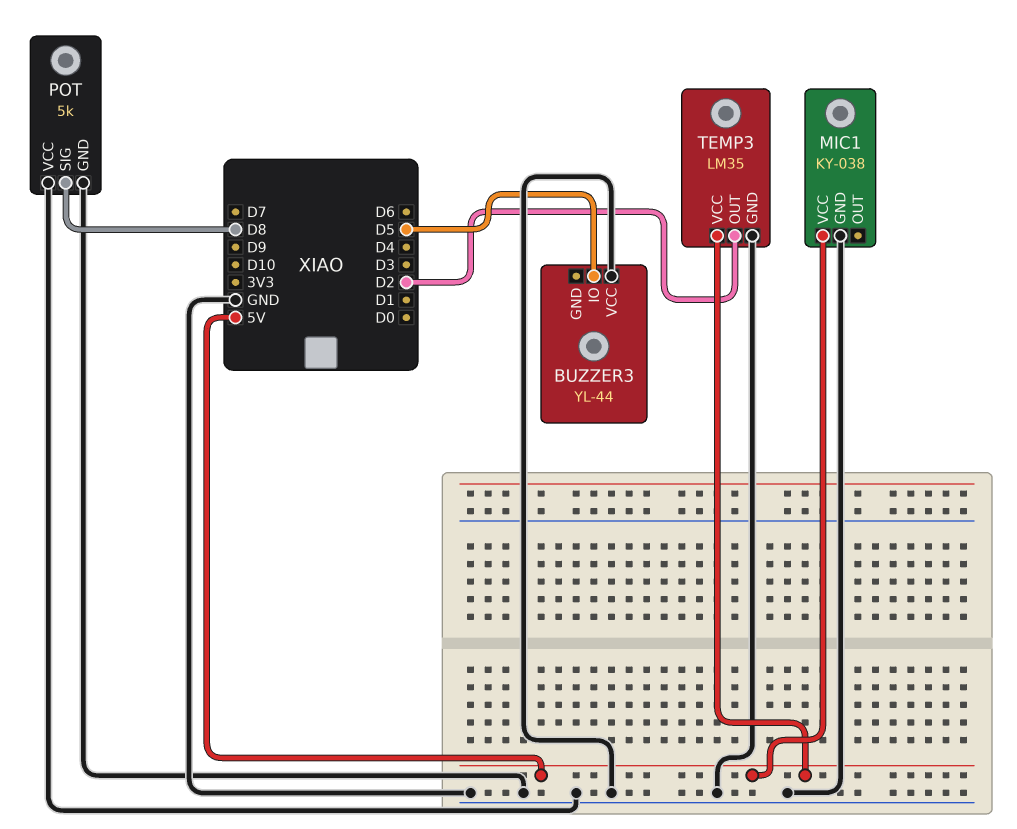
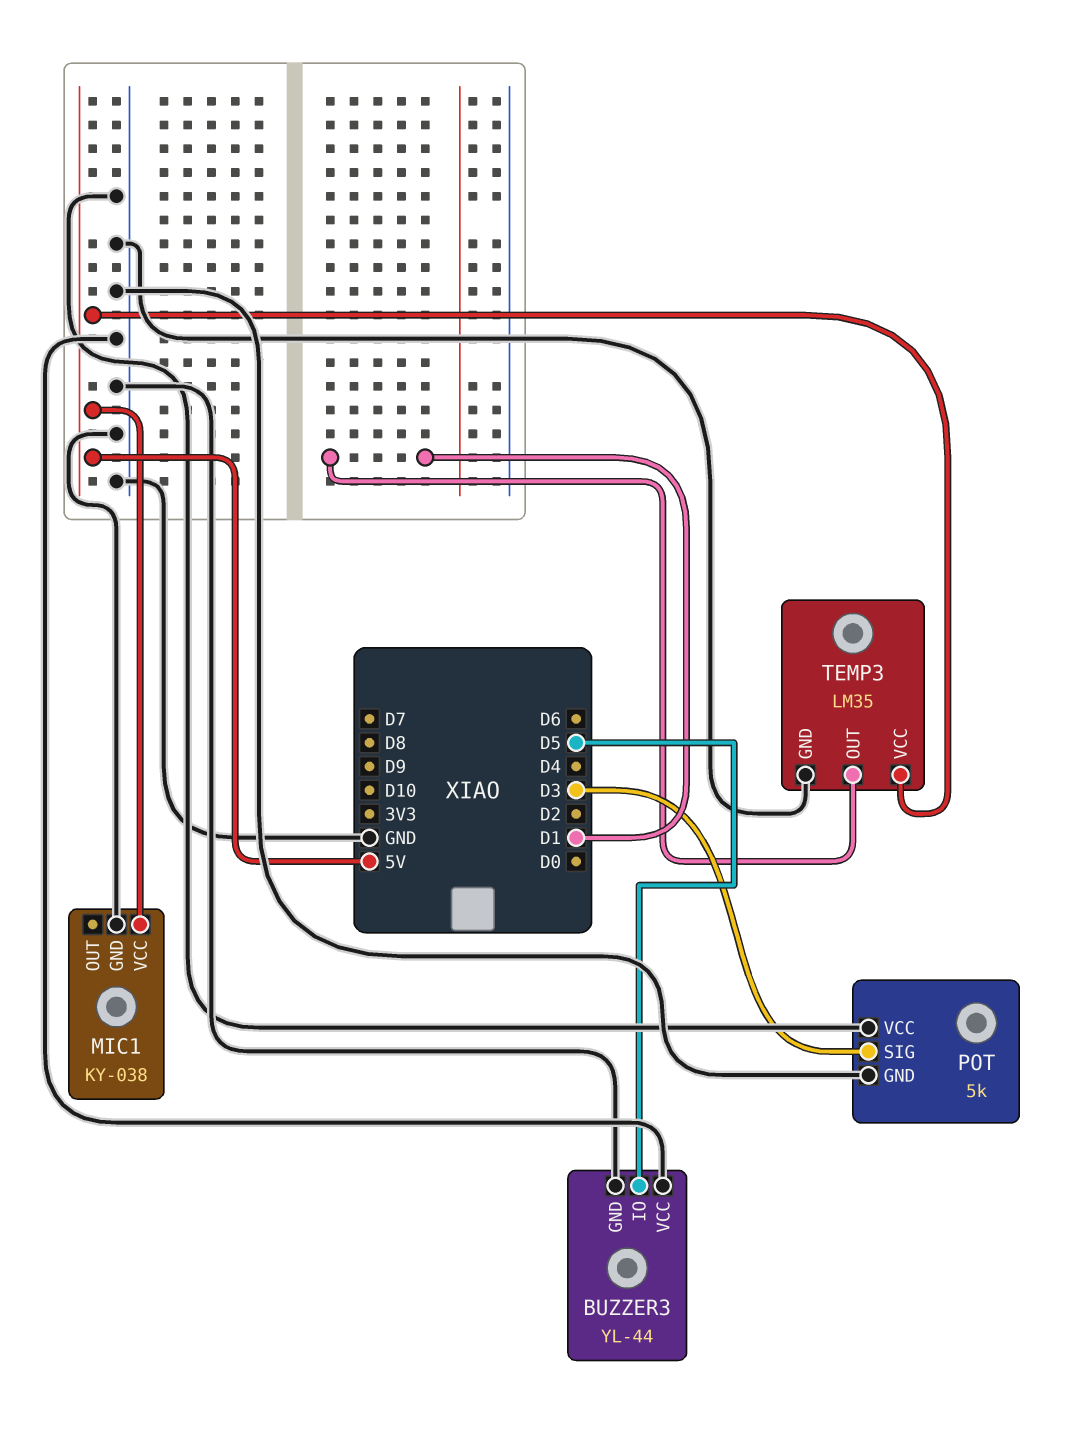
BUZZER3 pin GND: none -> GND
POT pin SIG: D8 -> D3
TEMP3 pin OUT: D2 -> D1

